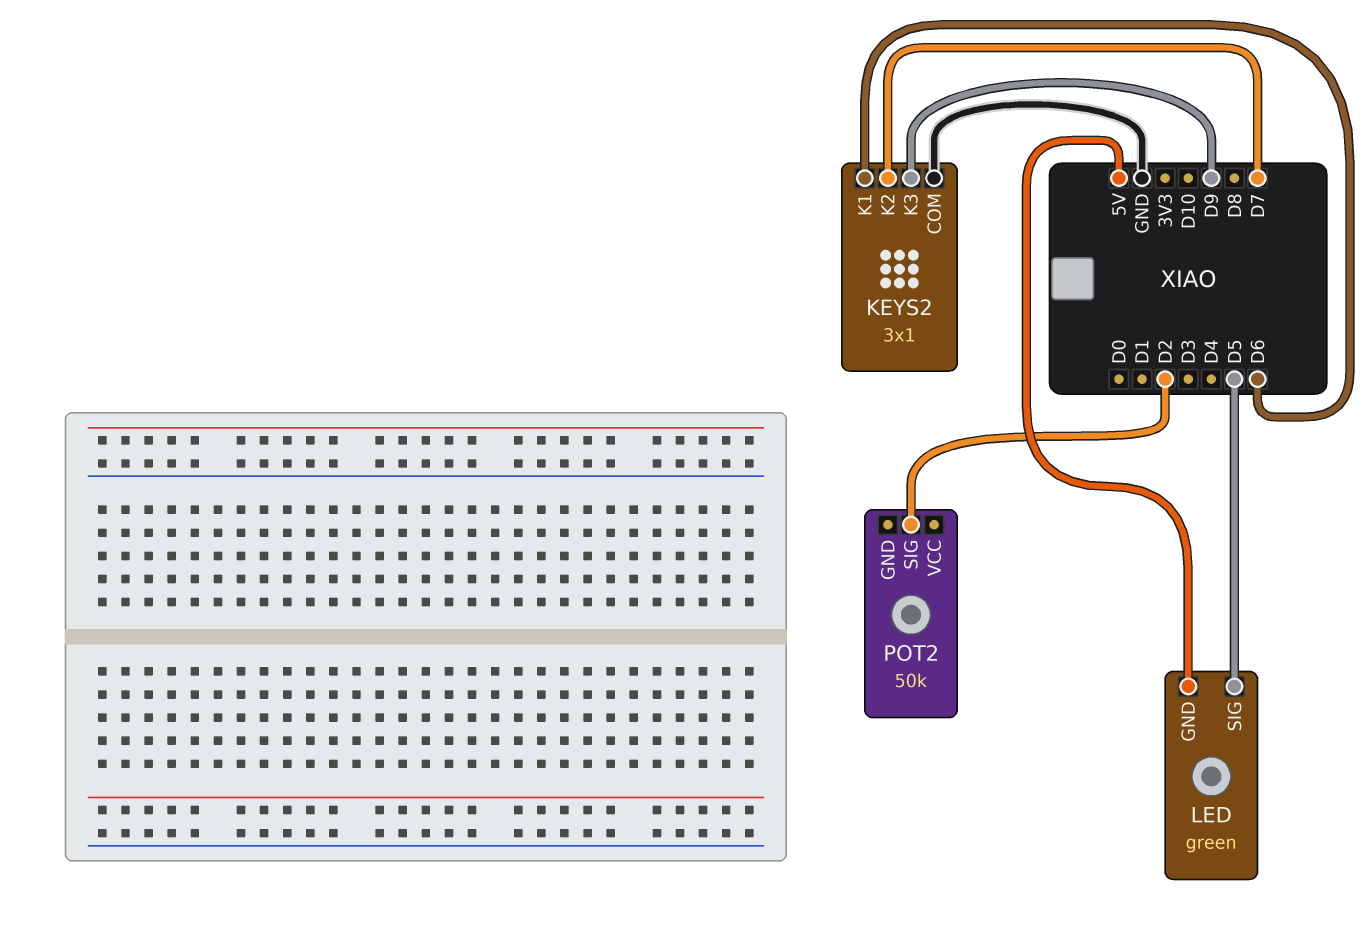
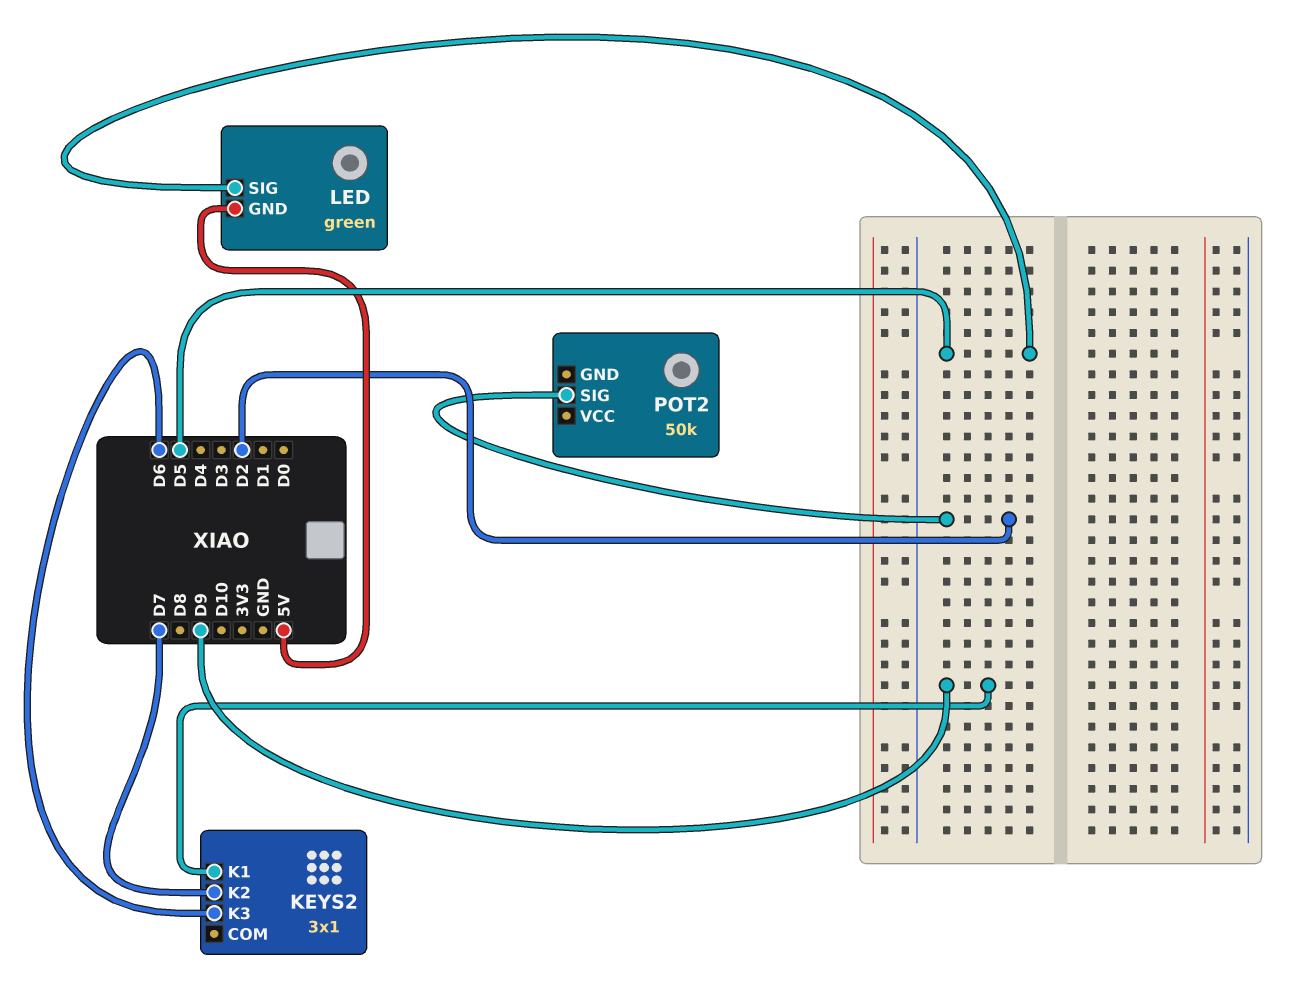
KEYS2 pin COM: GND -> none
KEYS2 pin K1: D6 -> D9
KEYS2 pin K3: D9 -> D6

